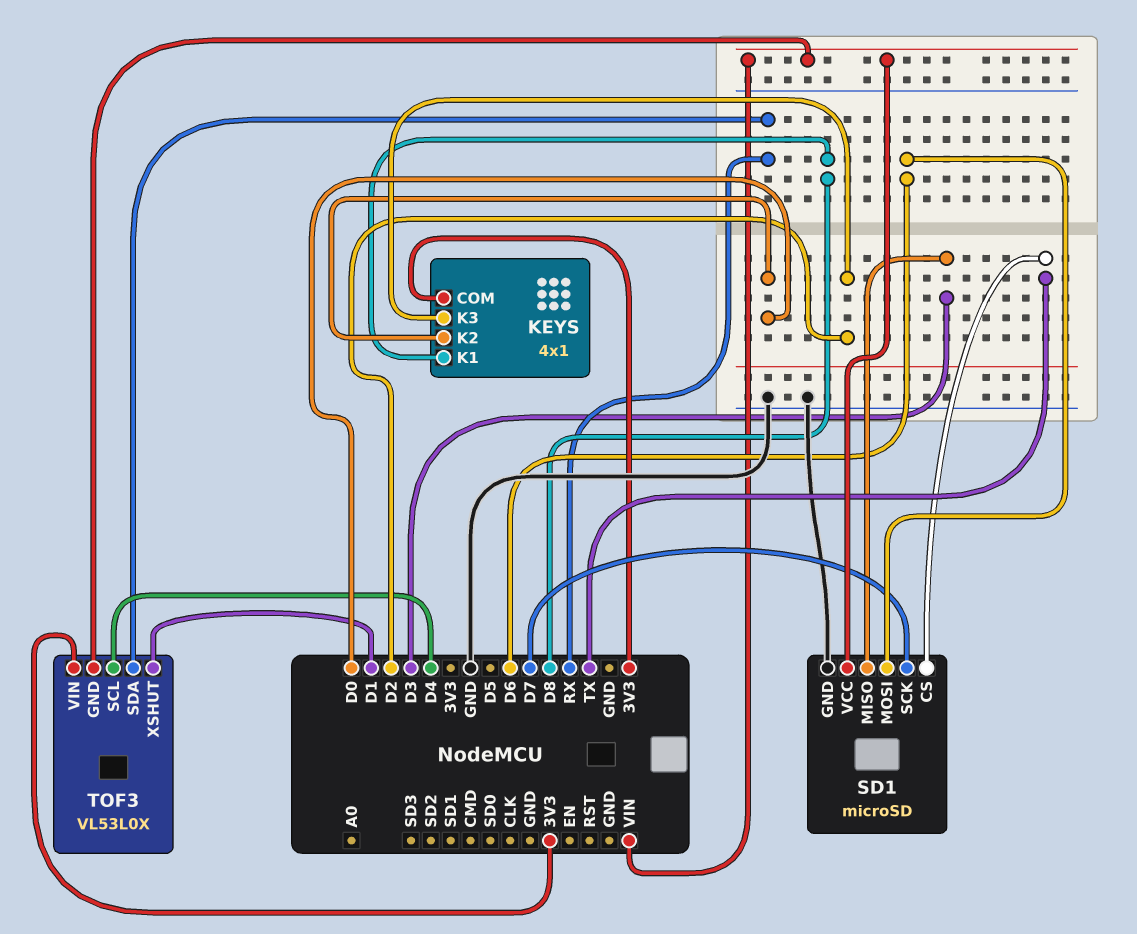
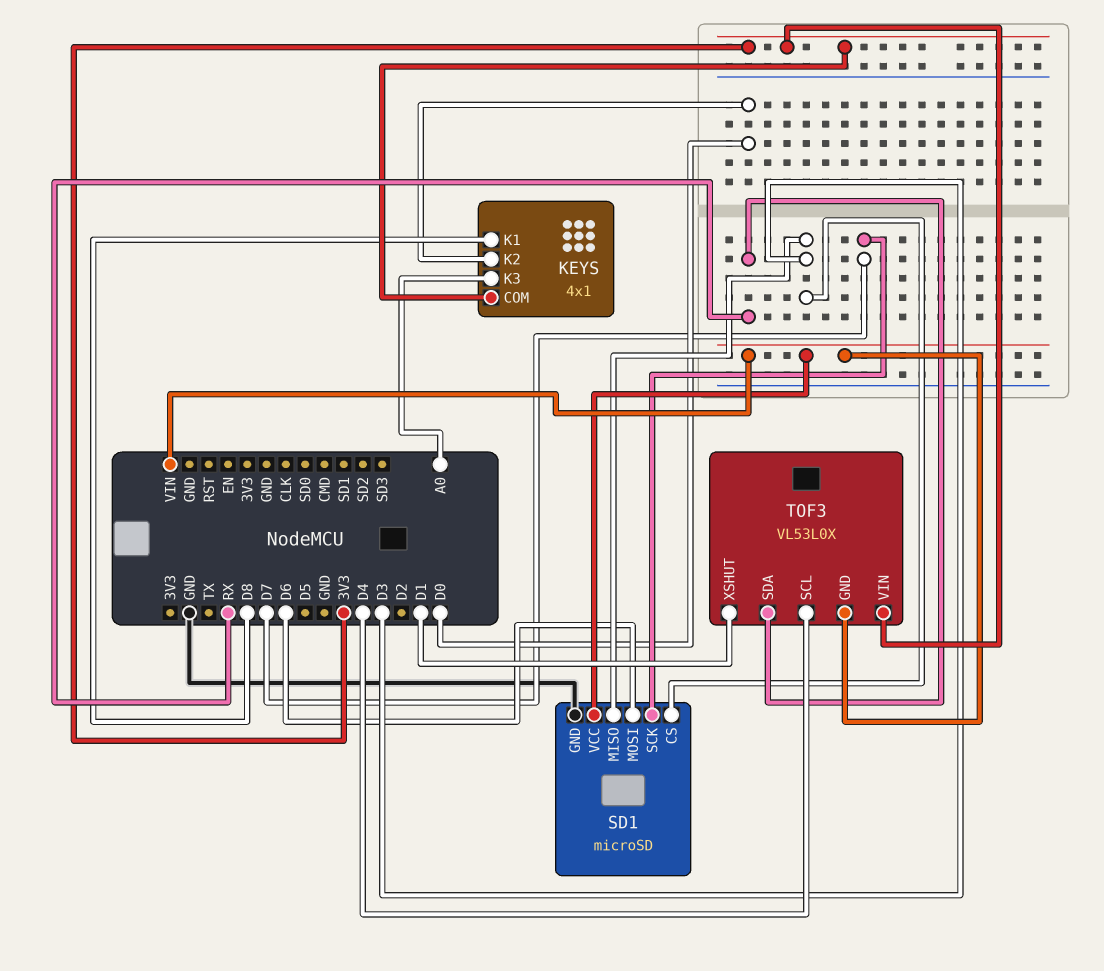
KEYS pin K3: D2 -> A0
SD1 pin CS: TX -> D3

